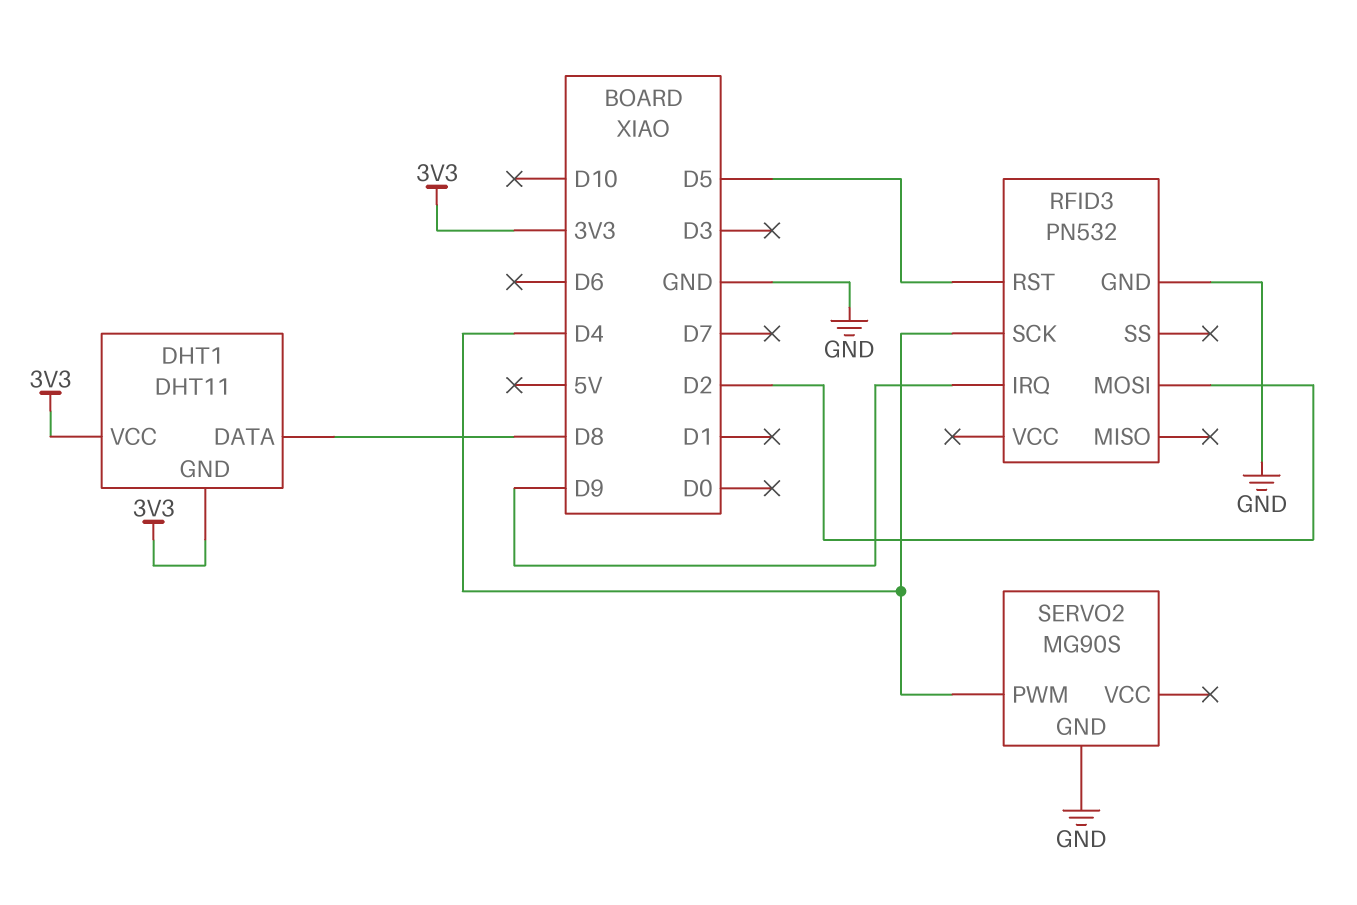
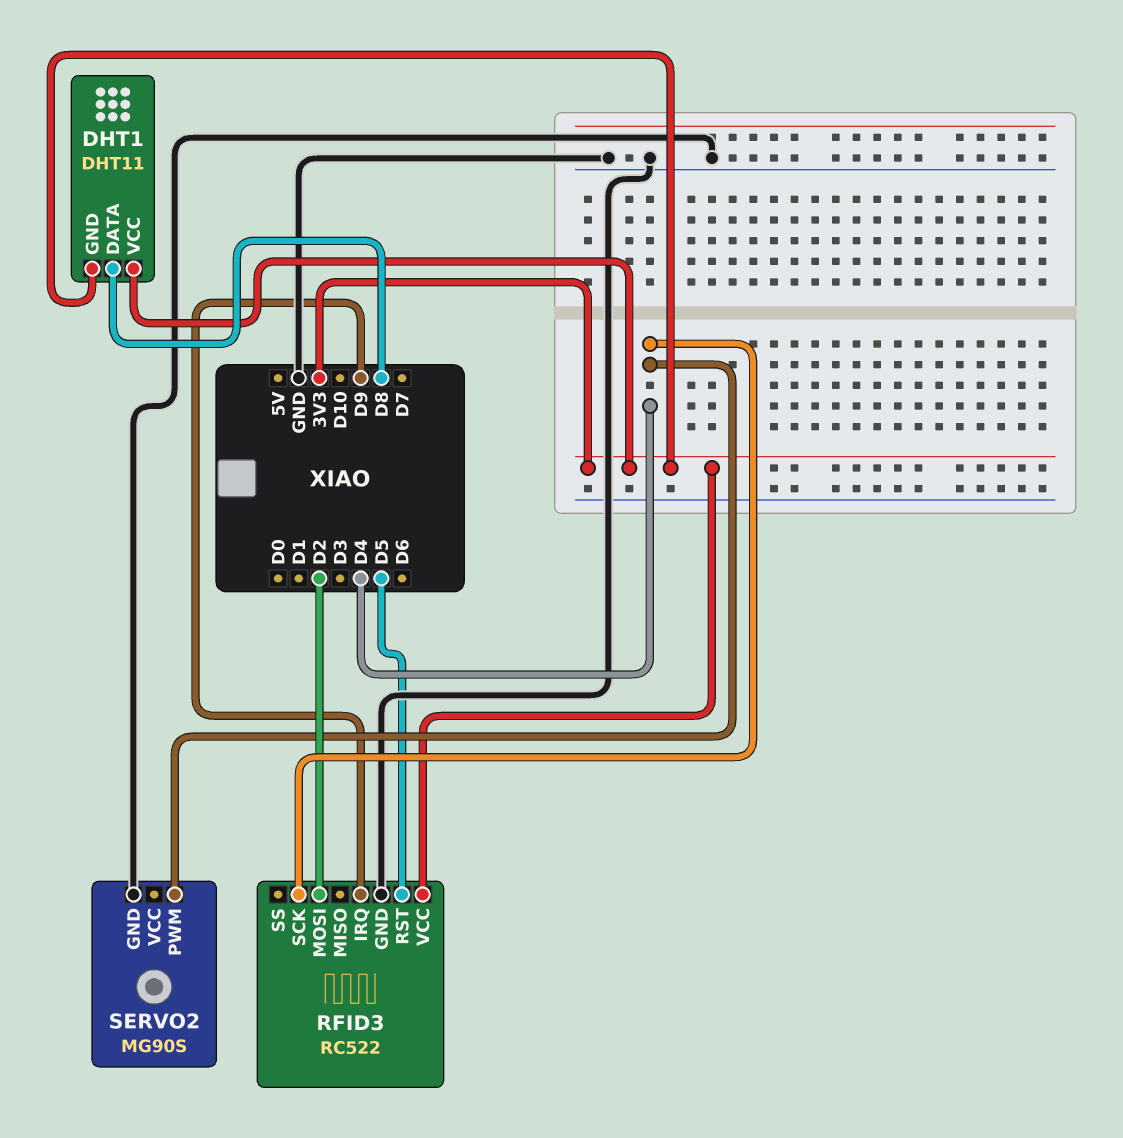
RFID3: PN532 -> RC522
RFID3 pin VCC: none -> 3V3

